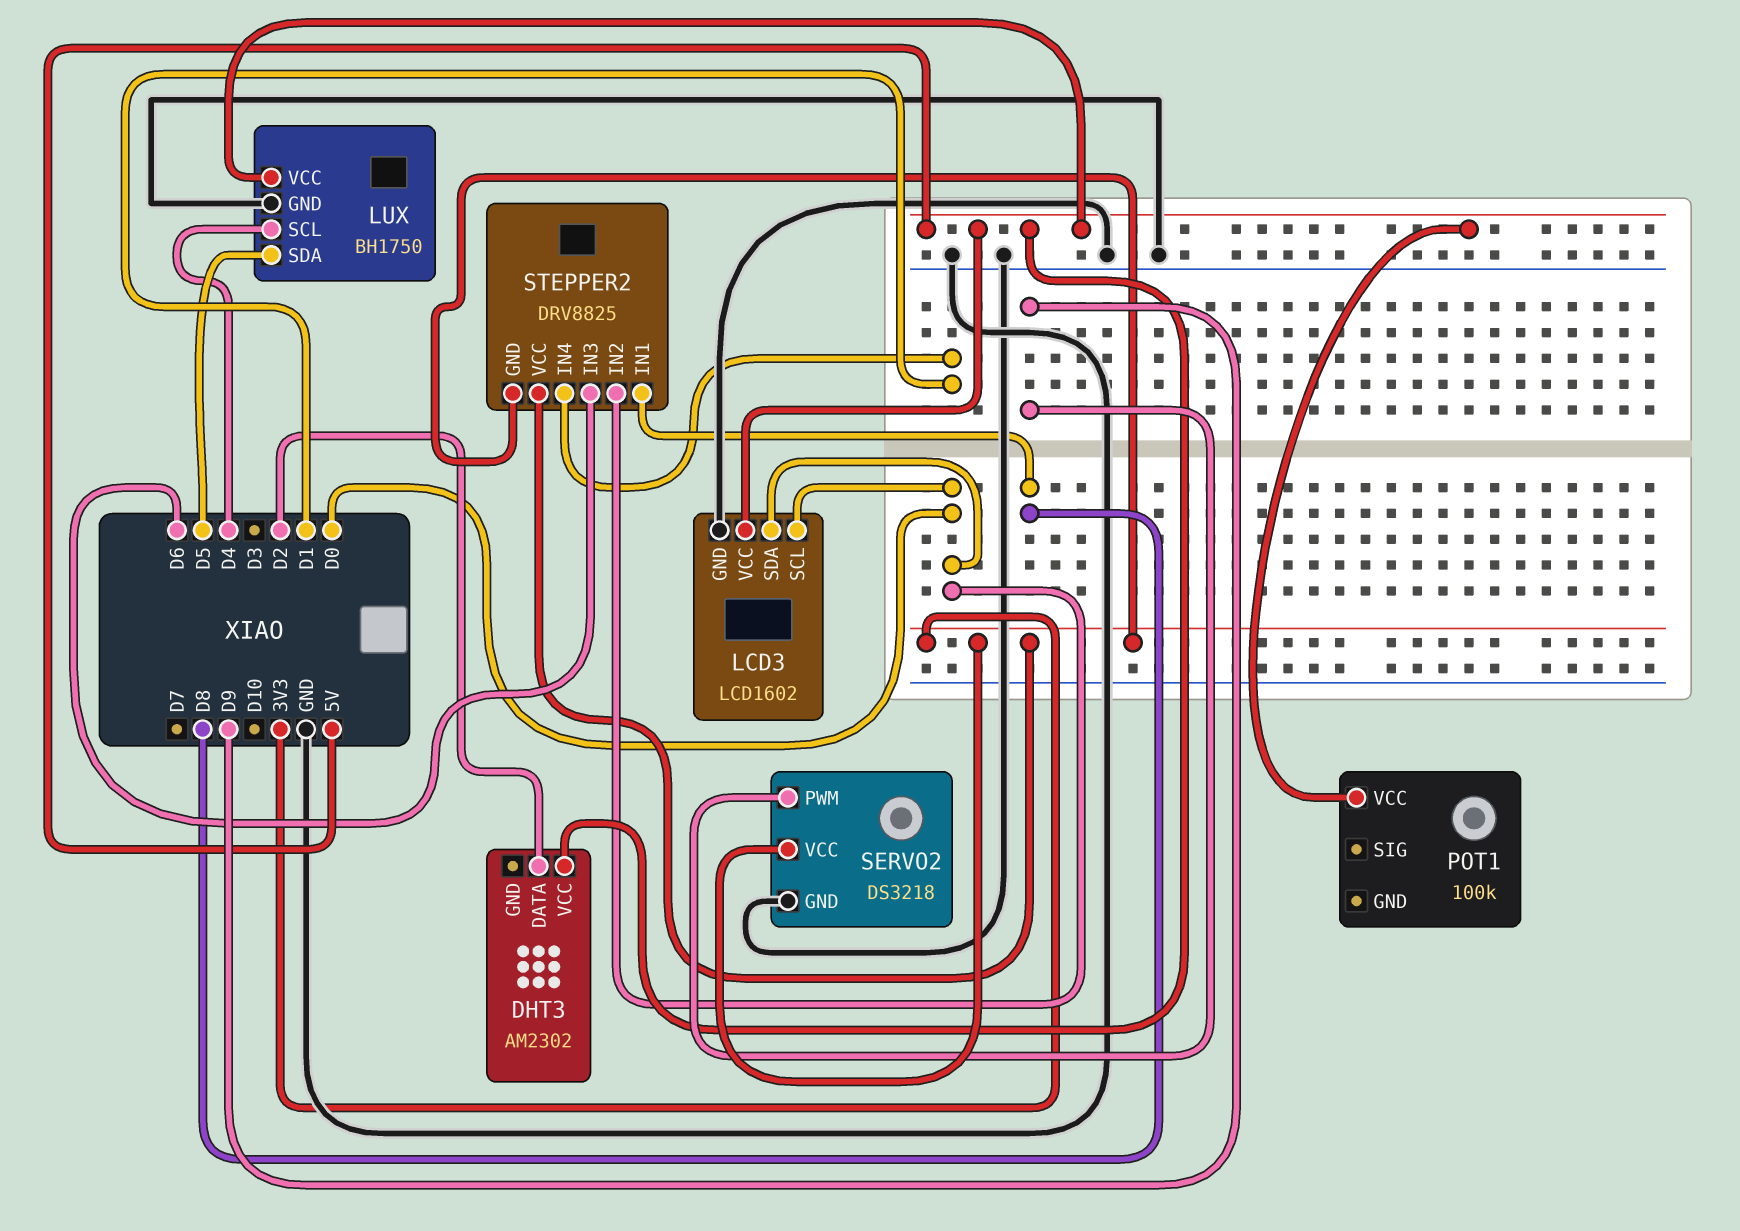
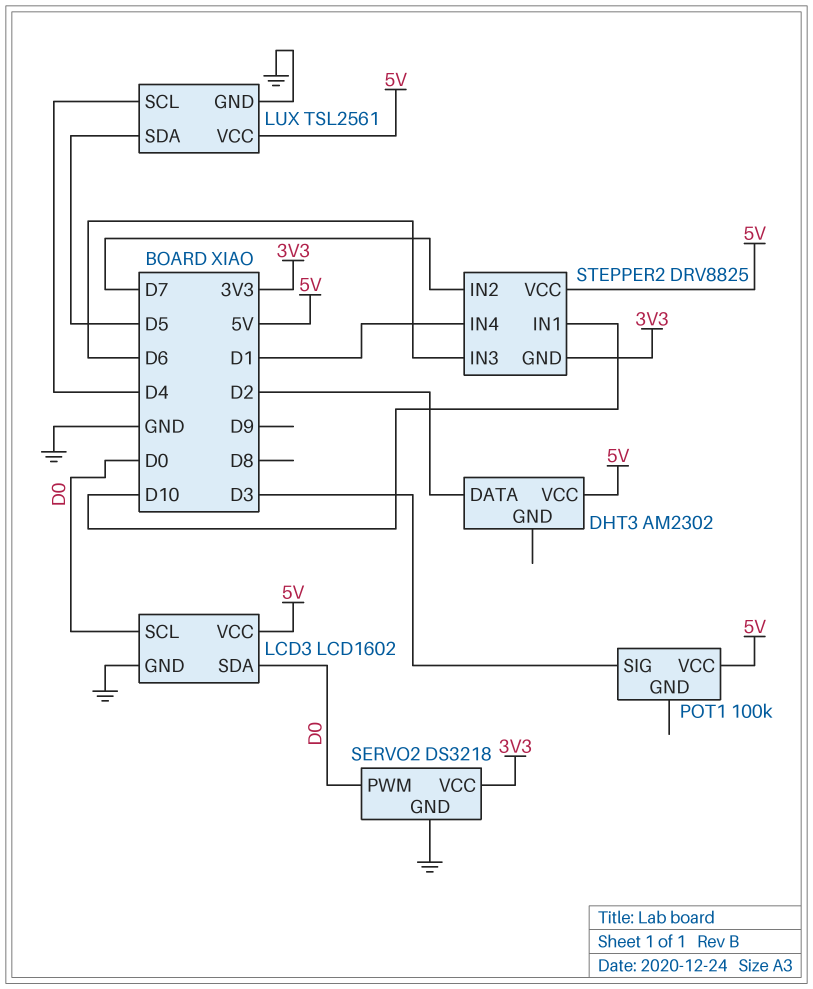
LUX: BH1750 -> TSL2561
POT1 pin SIG: none -> D3
SERVO2 pin PWM: D9 -> D0
STEPPER2 pin IN1: D8 -> D10
STEPPER2 pin IN2: D0 -> D7
STEPPER2 pin VCC: 3V3 -> 5V

